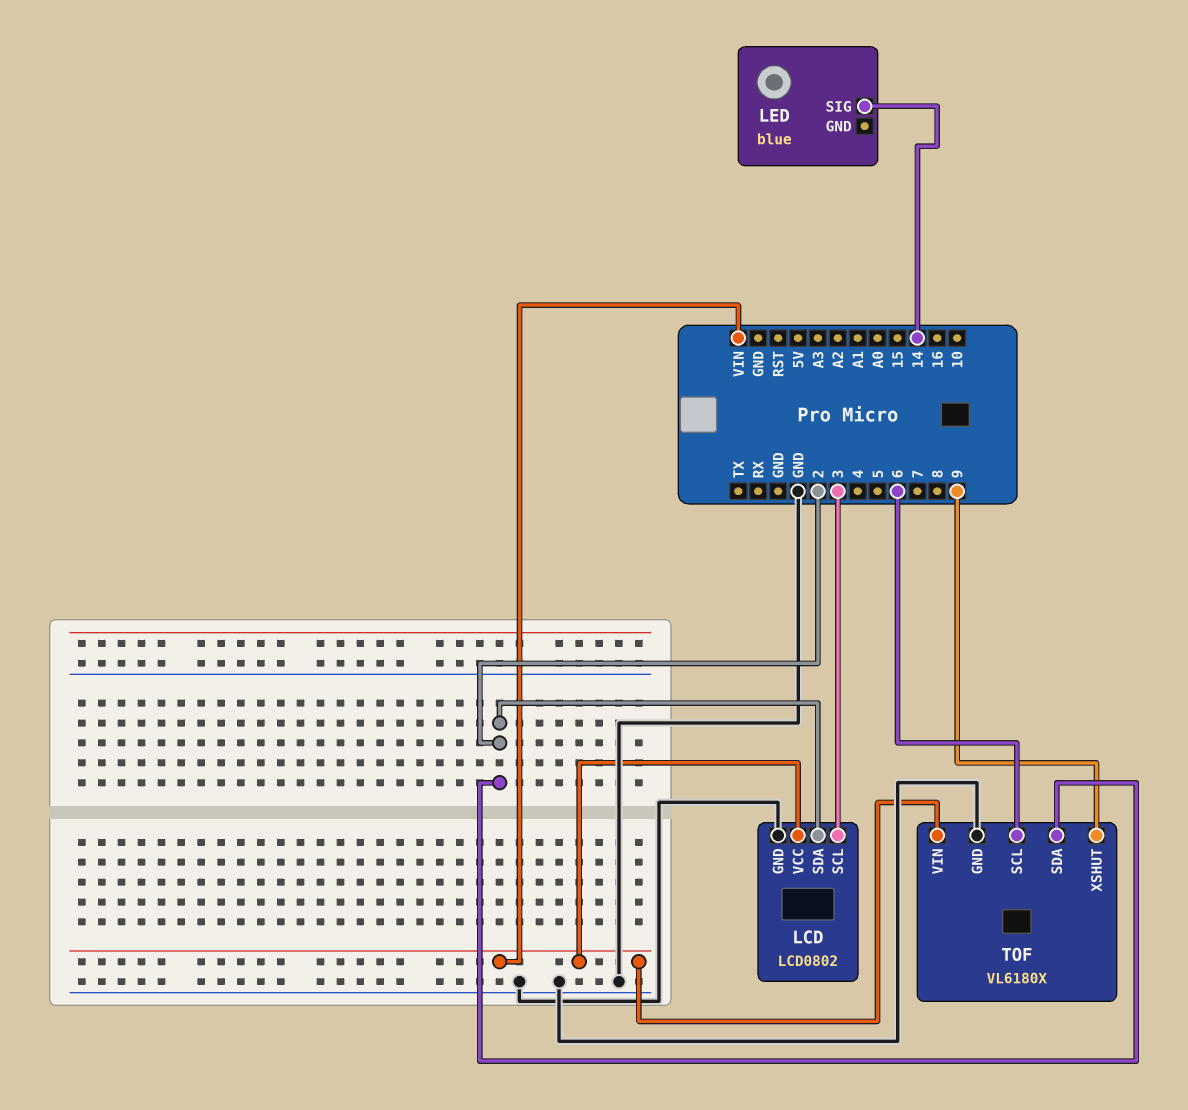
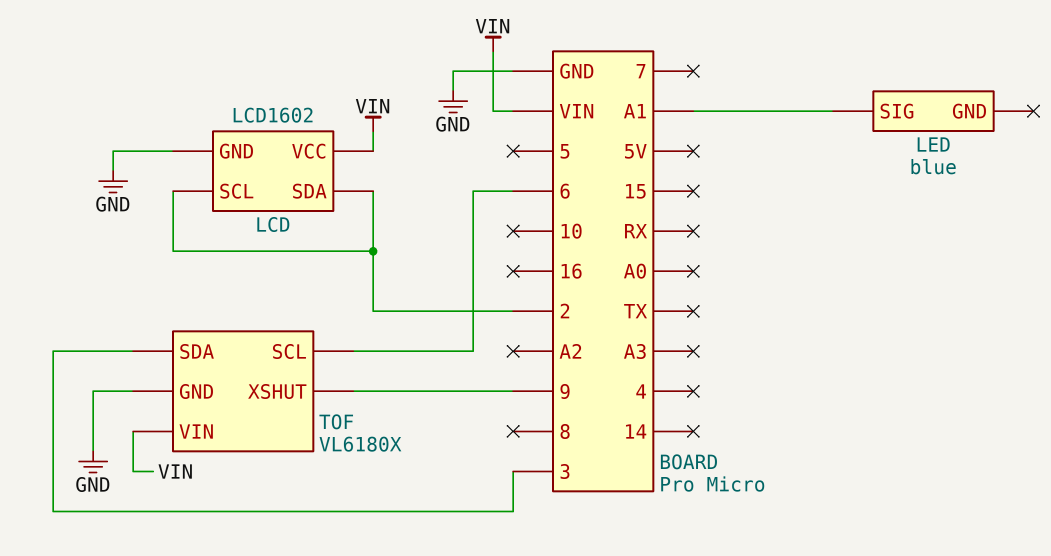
LCD: LCD0802 -> LCD1602
LCD pin SCL: 3 -> 2
LED pin SIG: 14 -> A1
TOF pin SDA: 2 -> 3

